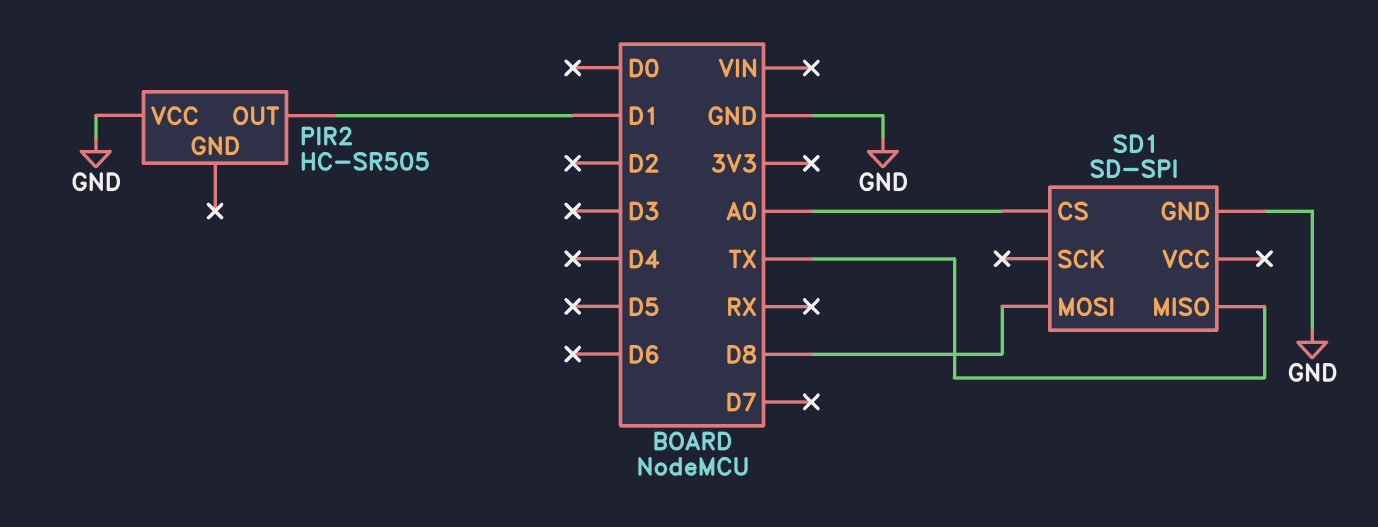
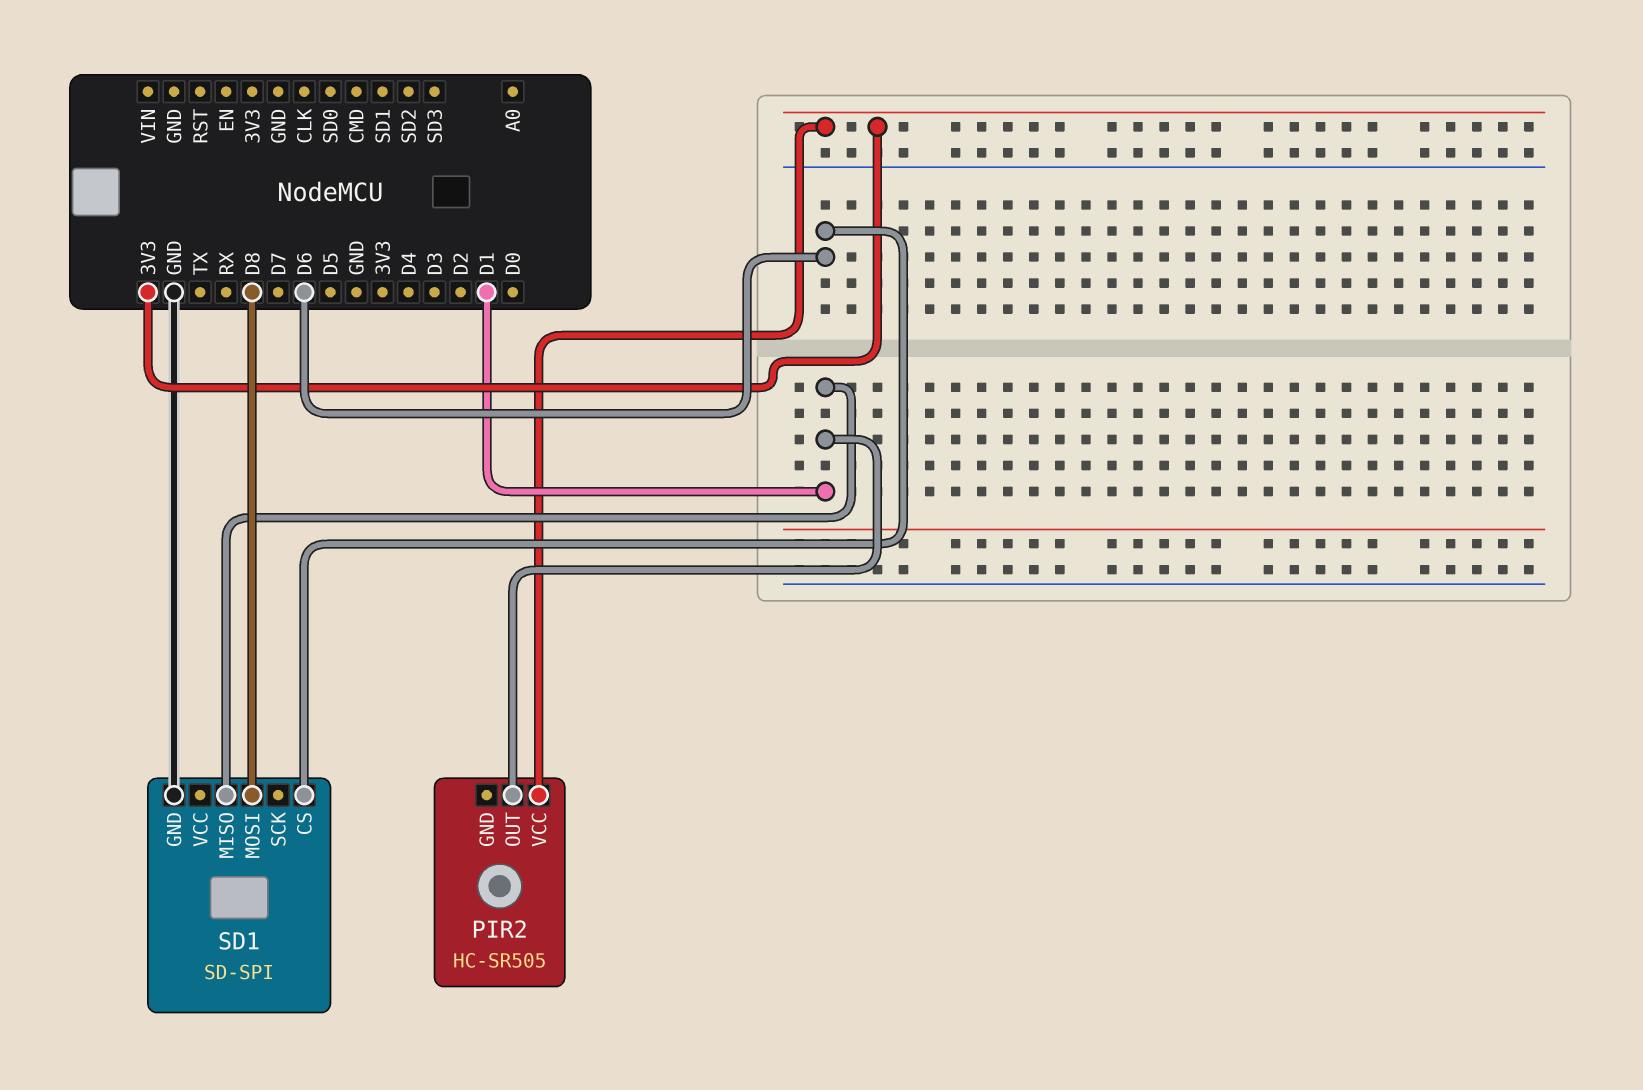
PIR2 pin VCC: GND -> 3V3
SD1 pin CS: A0 -> D6
SD1 pin MISO: TX -> D1

